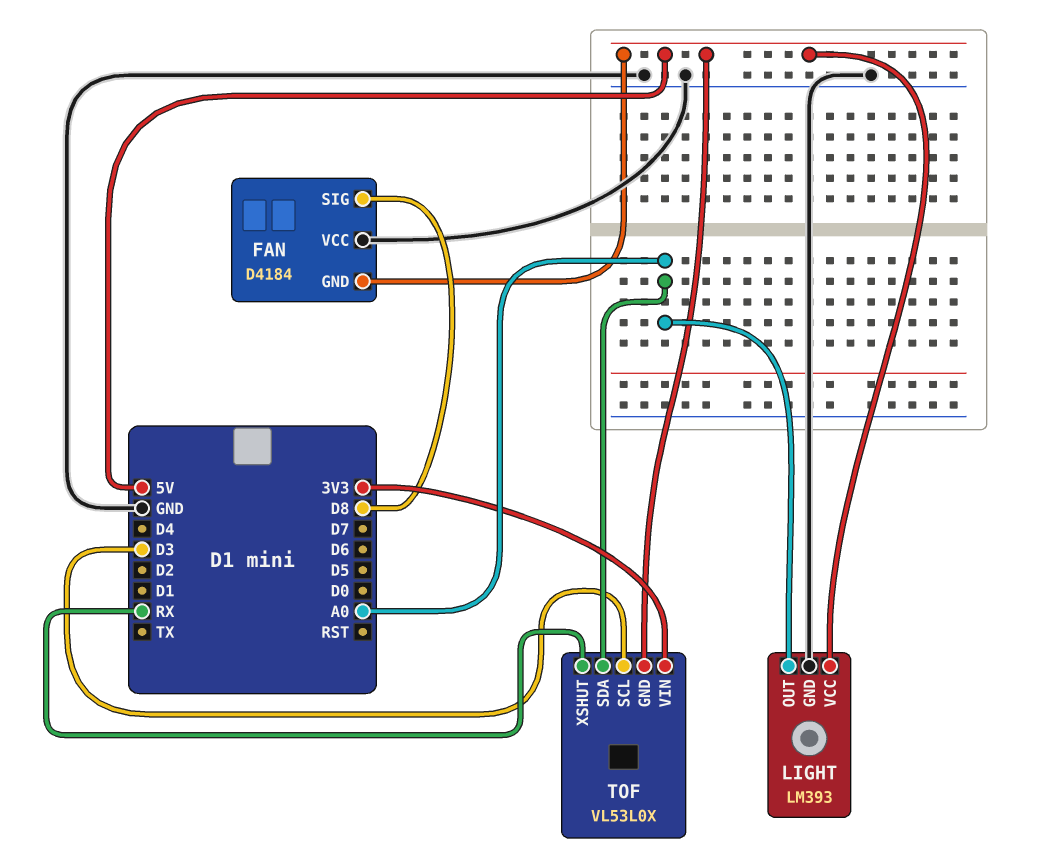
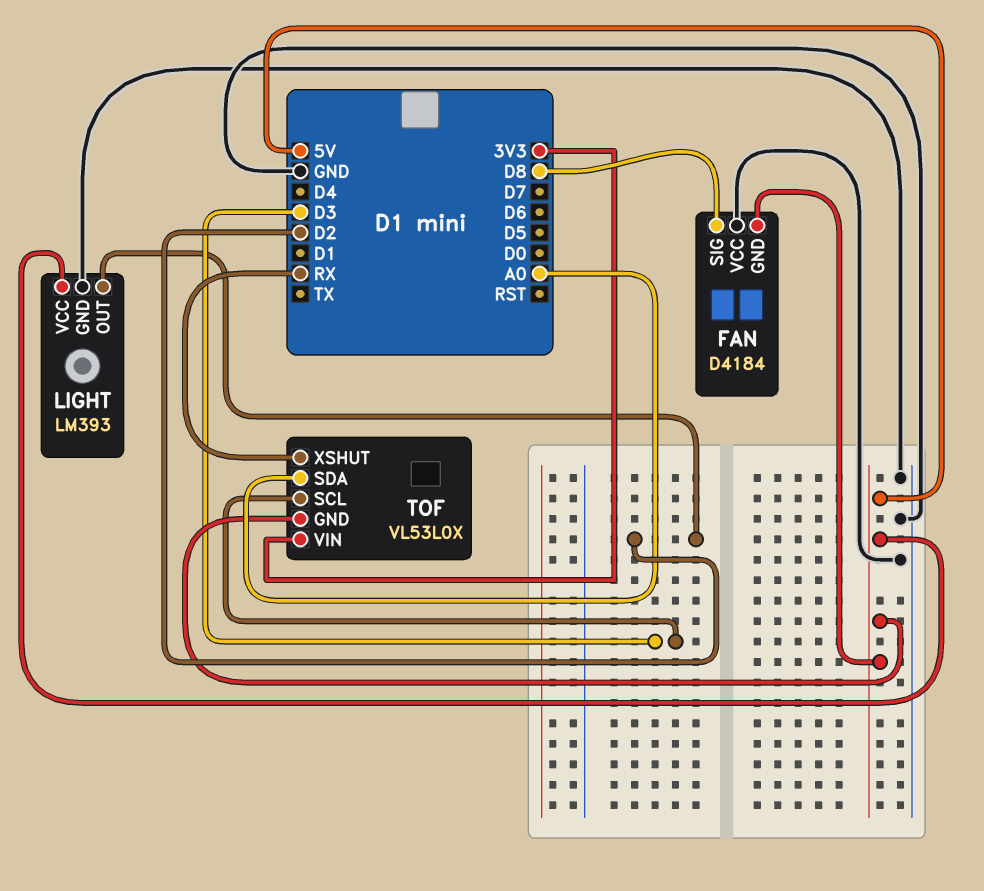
LIGHT pin OUT: A0 -> D2

